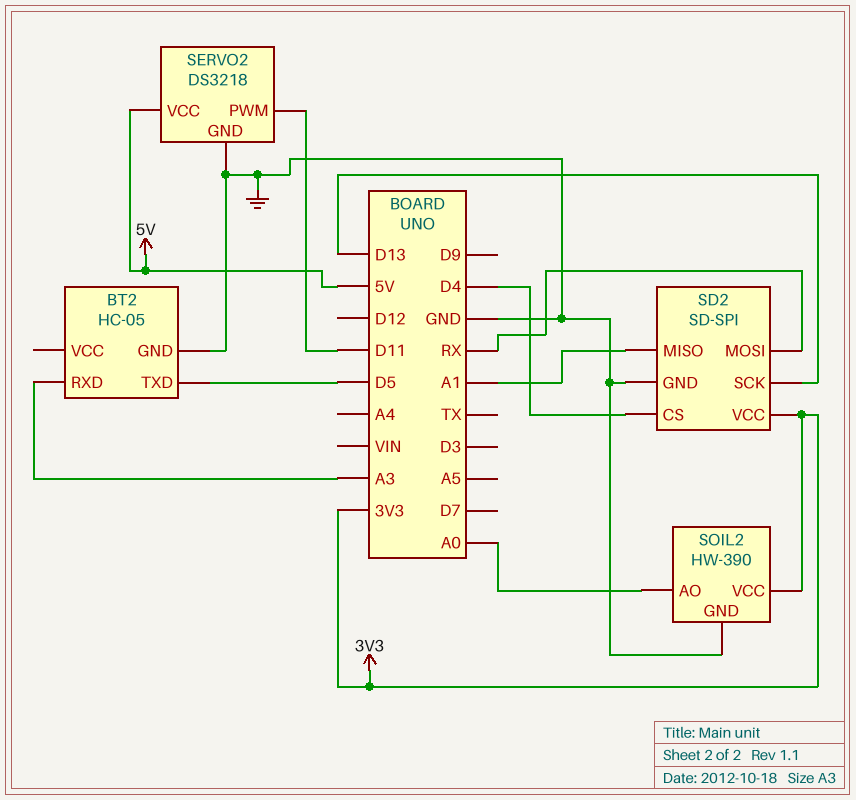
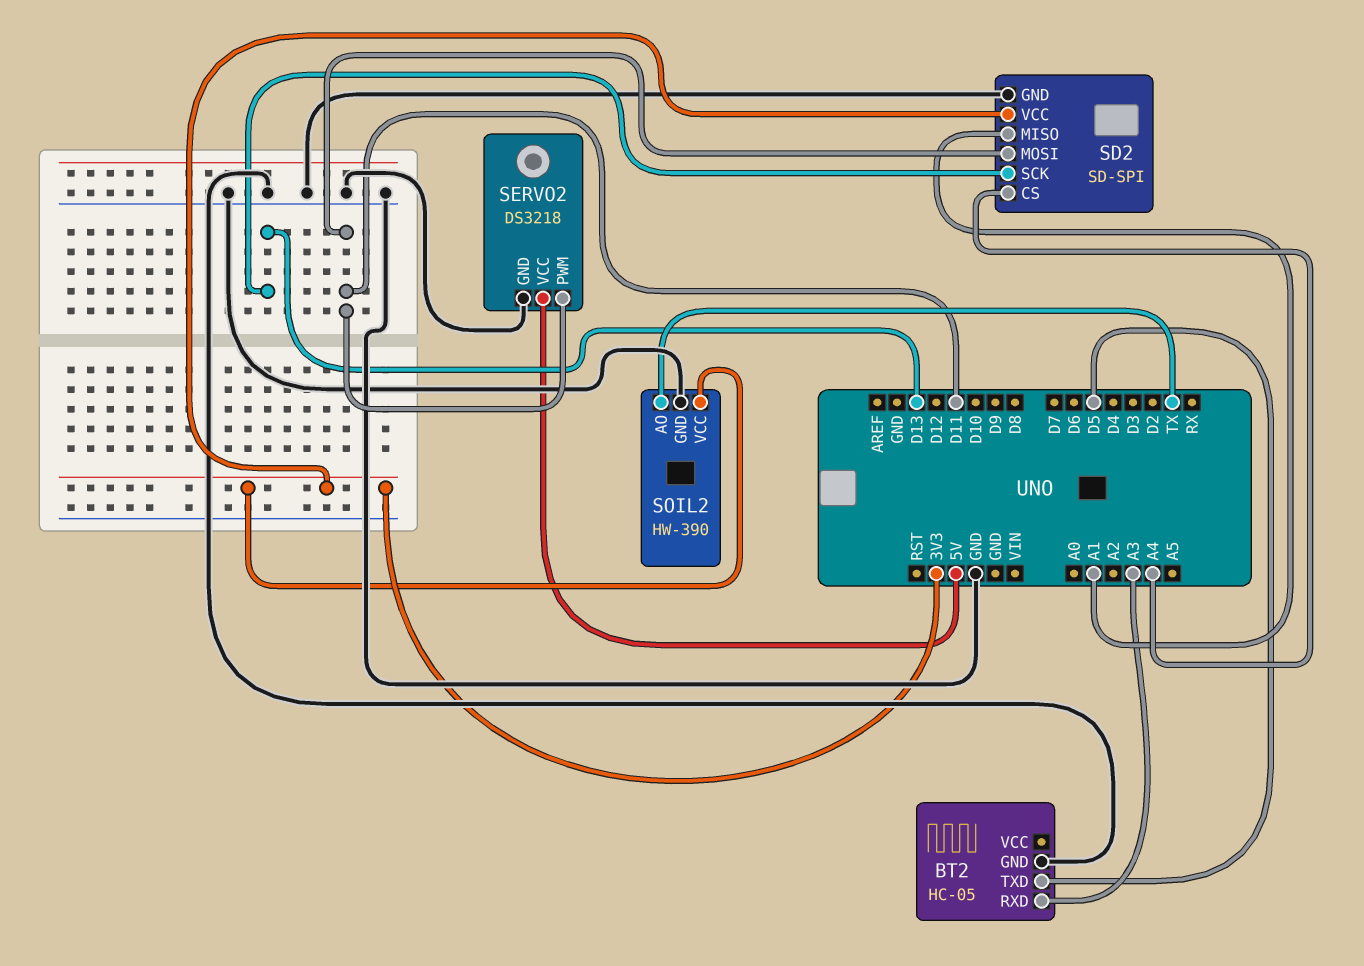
SD2 pin CS: D4 -> A4
SD2 pin MOSI: RX -> D11
SOIL2 pin AO: A0 -> TX

